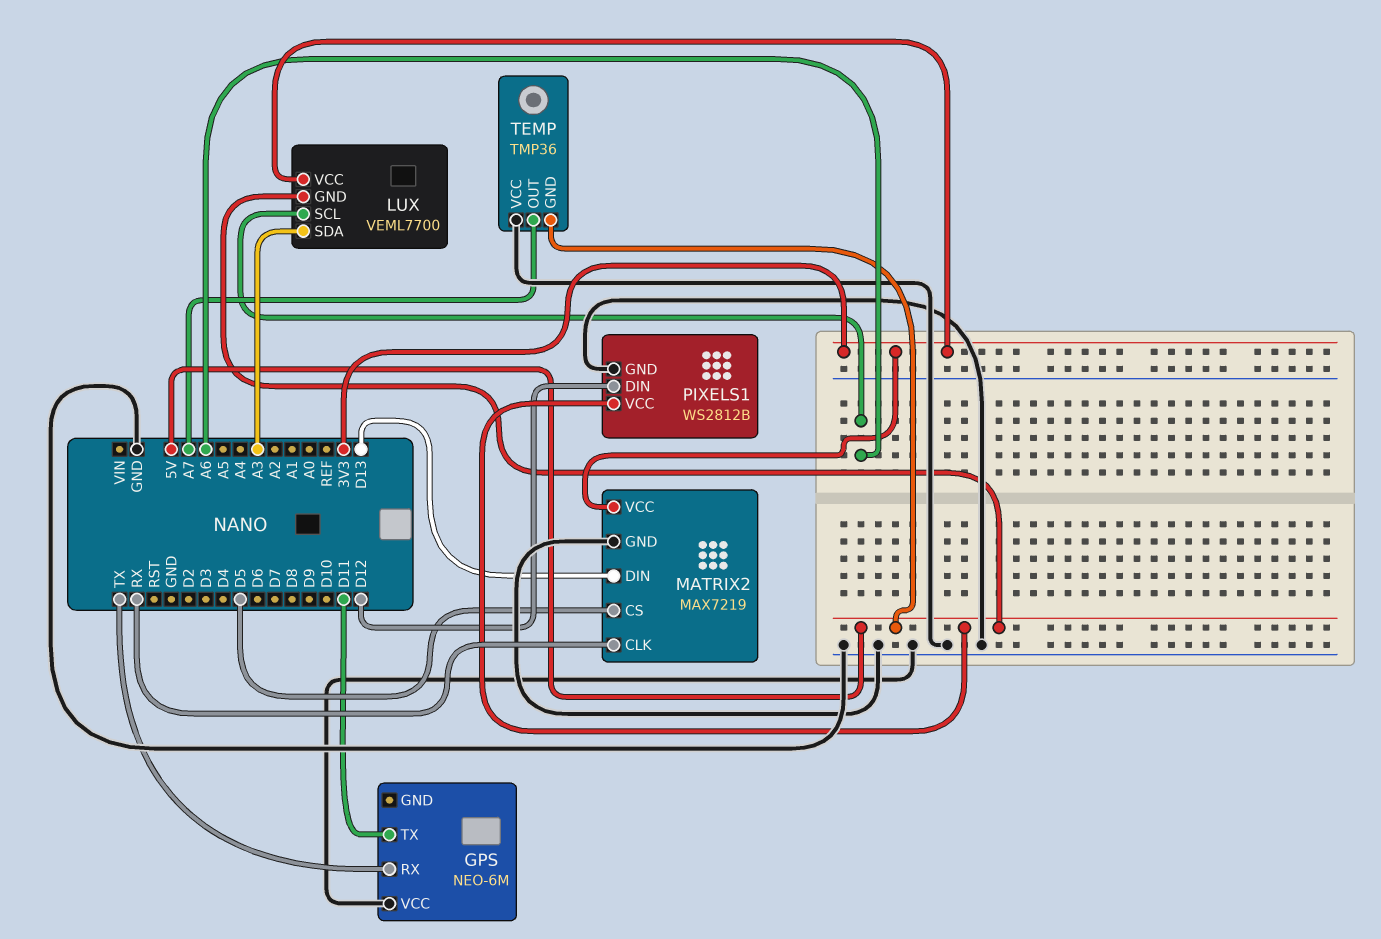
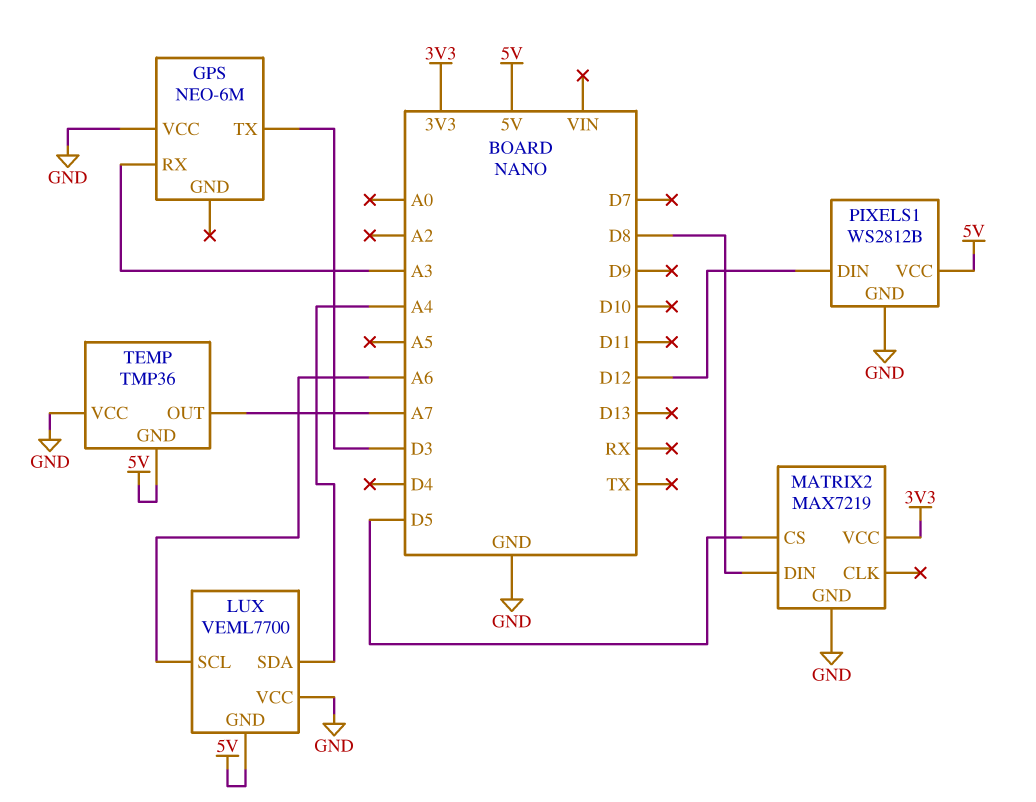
GPS pin RX: TX -> A3
GPS pin TX: D11 -> D3
LUX pin SDA: A3 -> A4
LUX pin VCC: 3V3 -> GND
MATRIX2 pin CLK: RX -> none
MATRIX2 pin DIN: D13 -> D8

